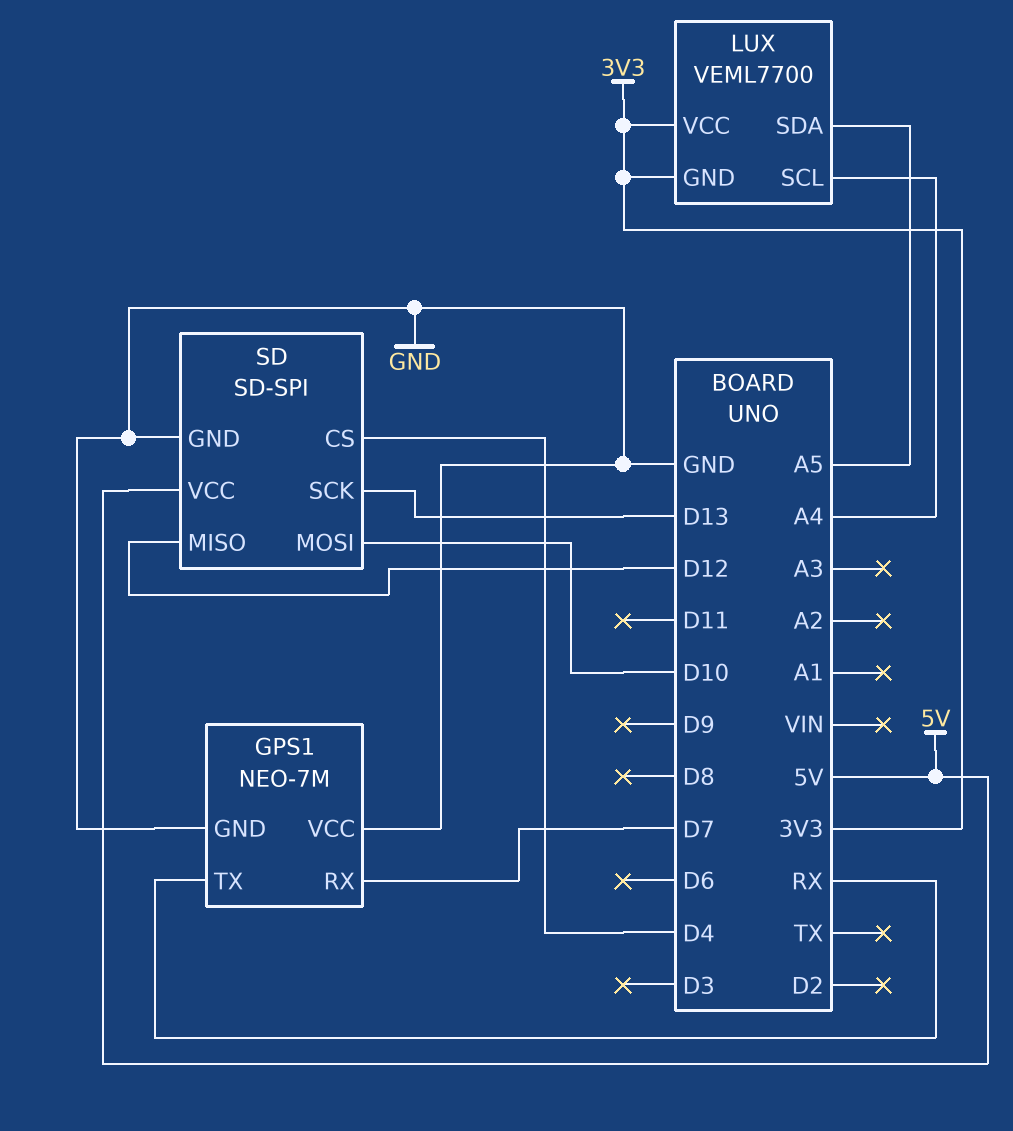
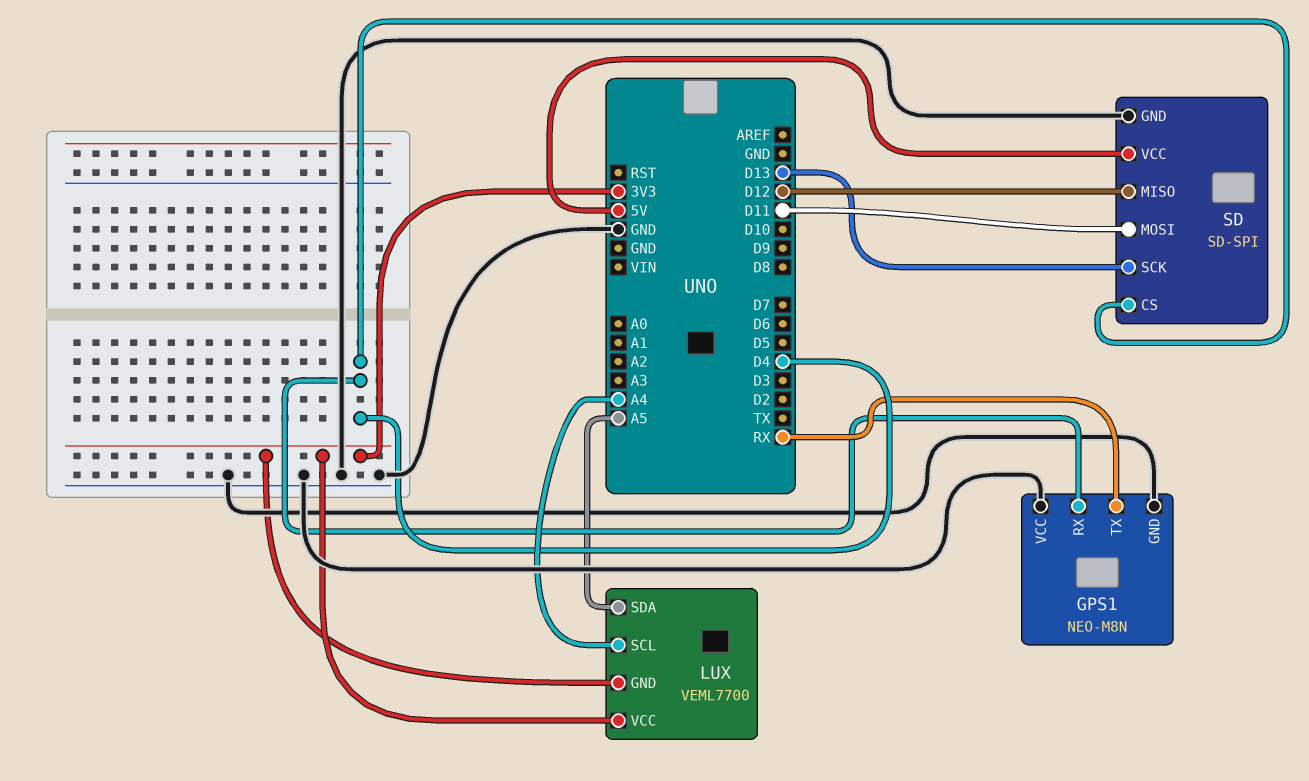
GPS1: NEO-7M -> NEO-M8N
GPS1 pin RX: D7 -> D4
SD pin MOSI: D10 -> D11

